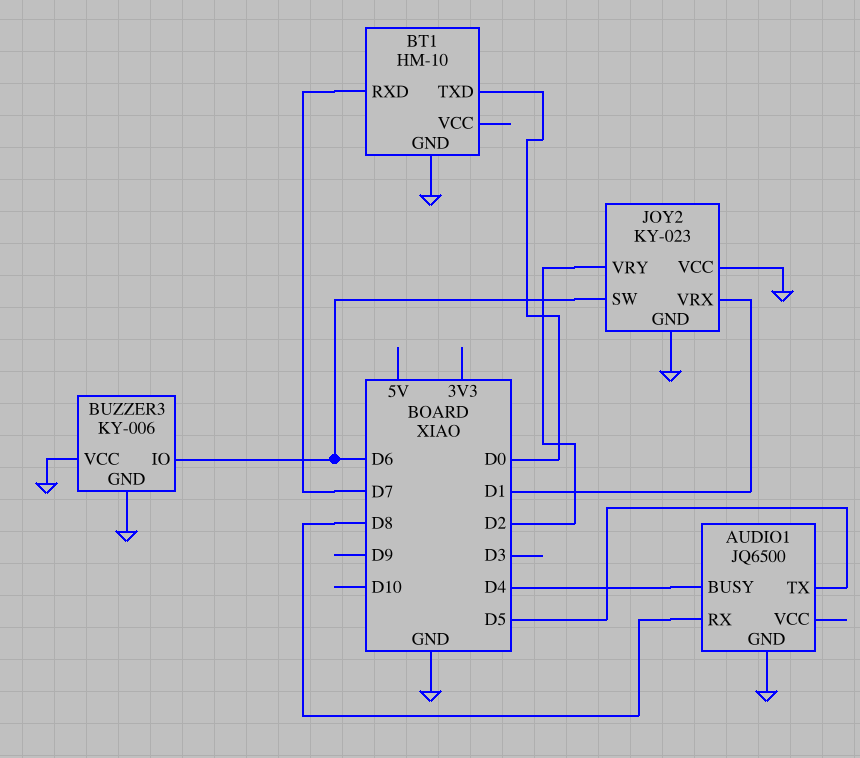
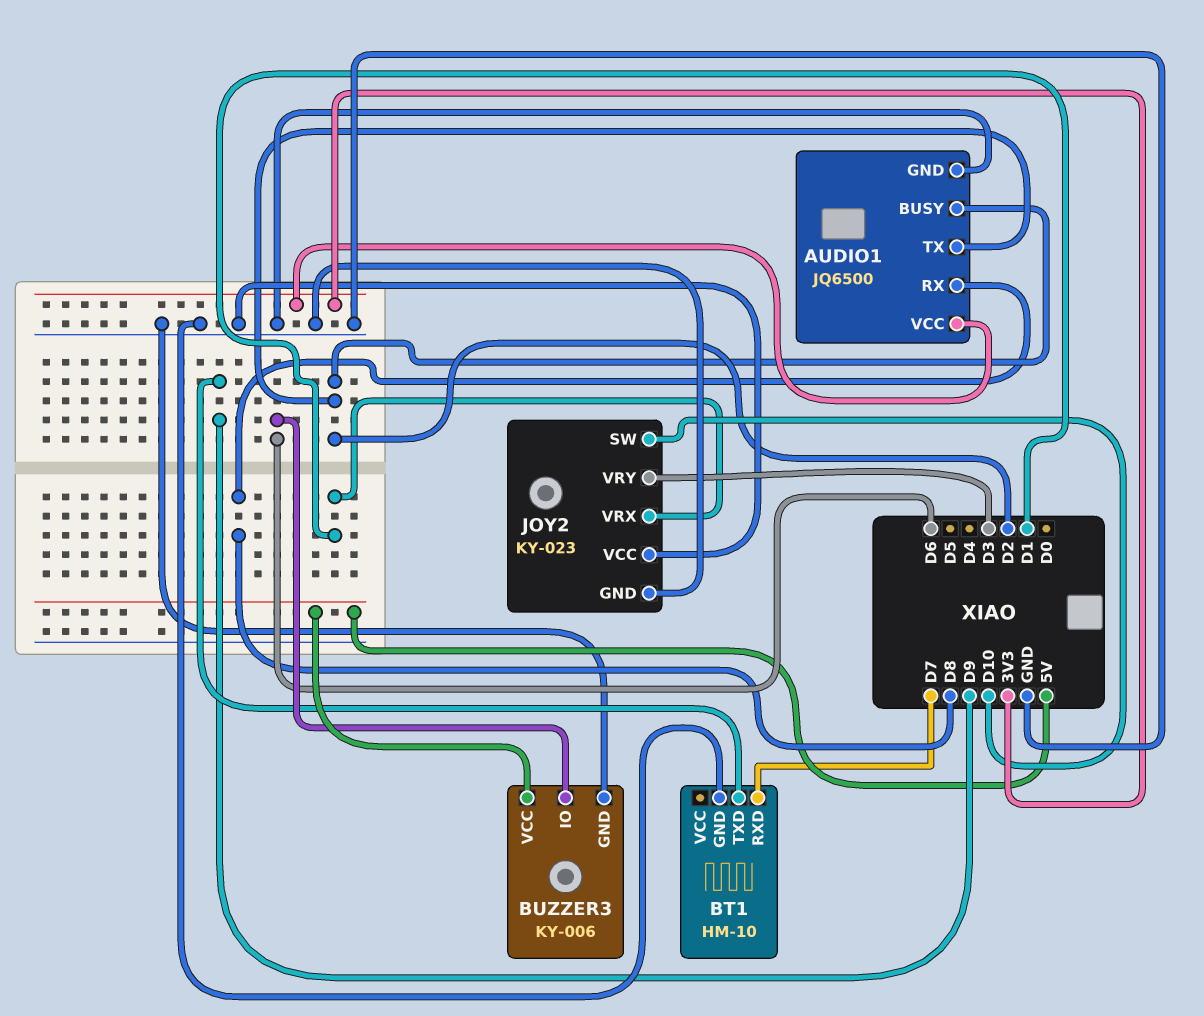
AUDIO1 pin BUSY: D4 -> D2
AUDIO1 pin TX: D5 -> D2
AUDIO1 pin VCC: none -> 3V3
BT1 pin TXD: D0 -> D9
BUZZER3 pin VCC: GND -> 5V
JOY2 pin SW: D6 -> D10
JOY2 pin VRY: D2 -> D3

